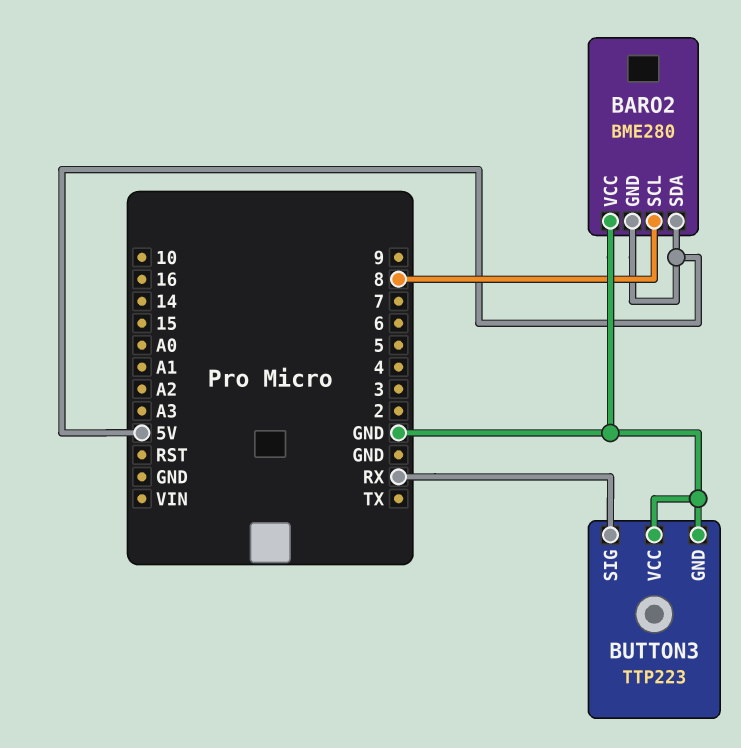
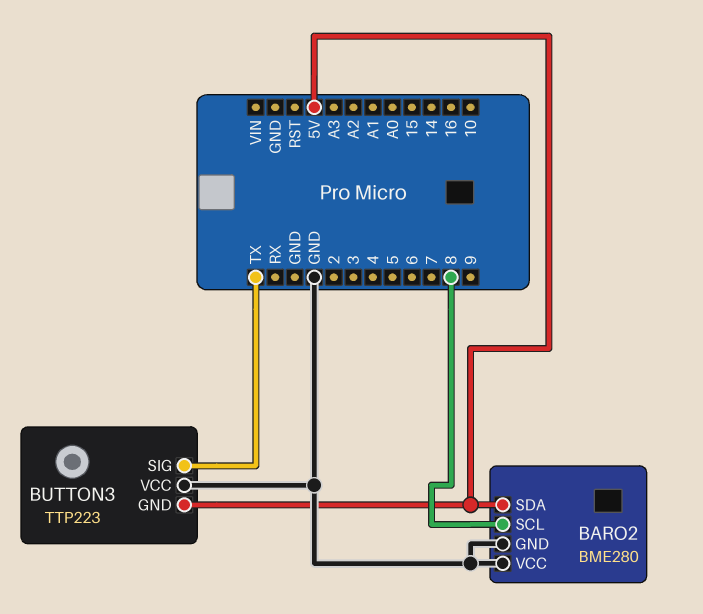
BARO2 pin GND: 5V -> GND
BUTTON3 pin GND: GND -> 5V
BUTTON3 pin SIG: RX -> TX

